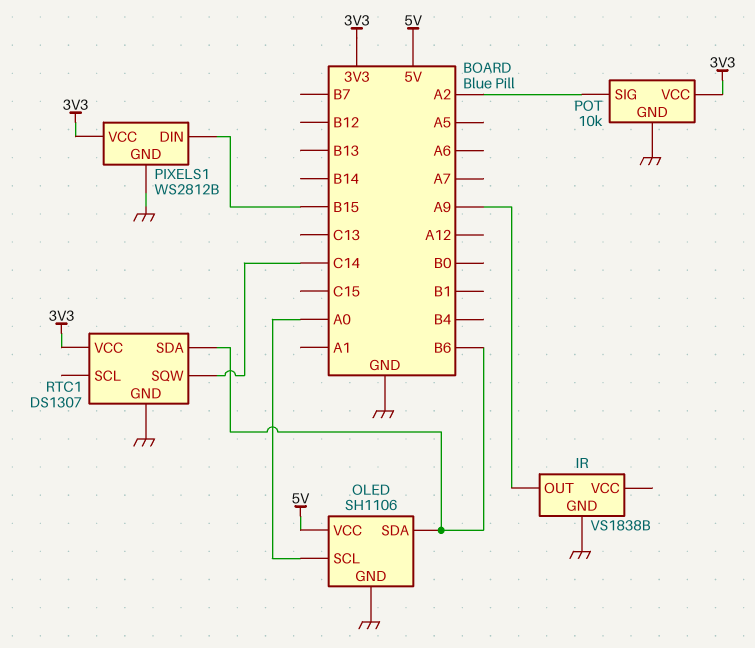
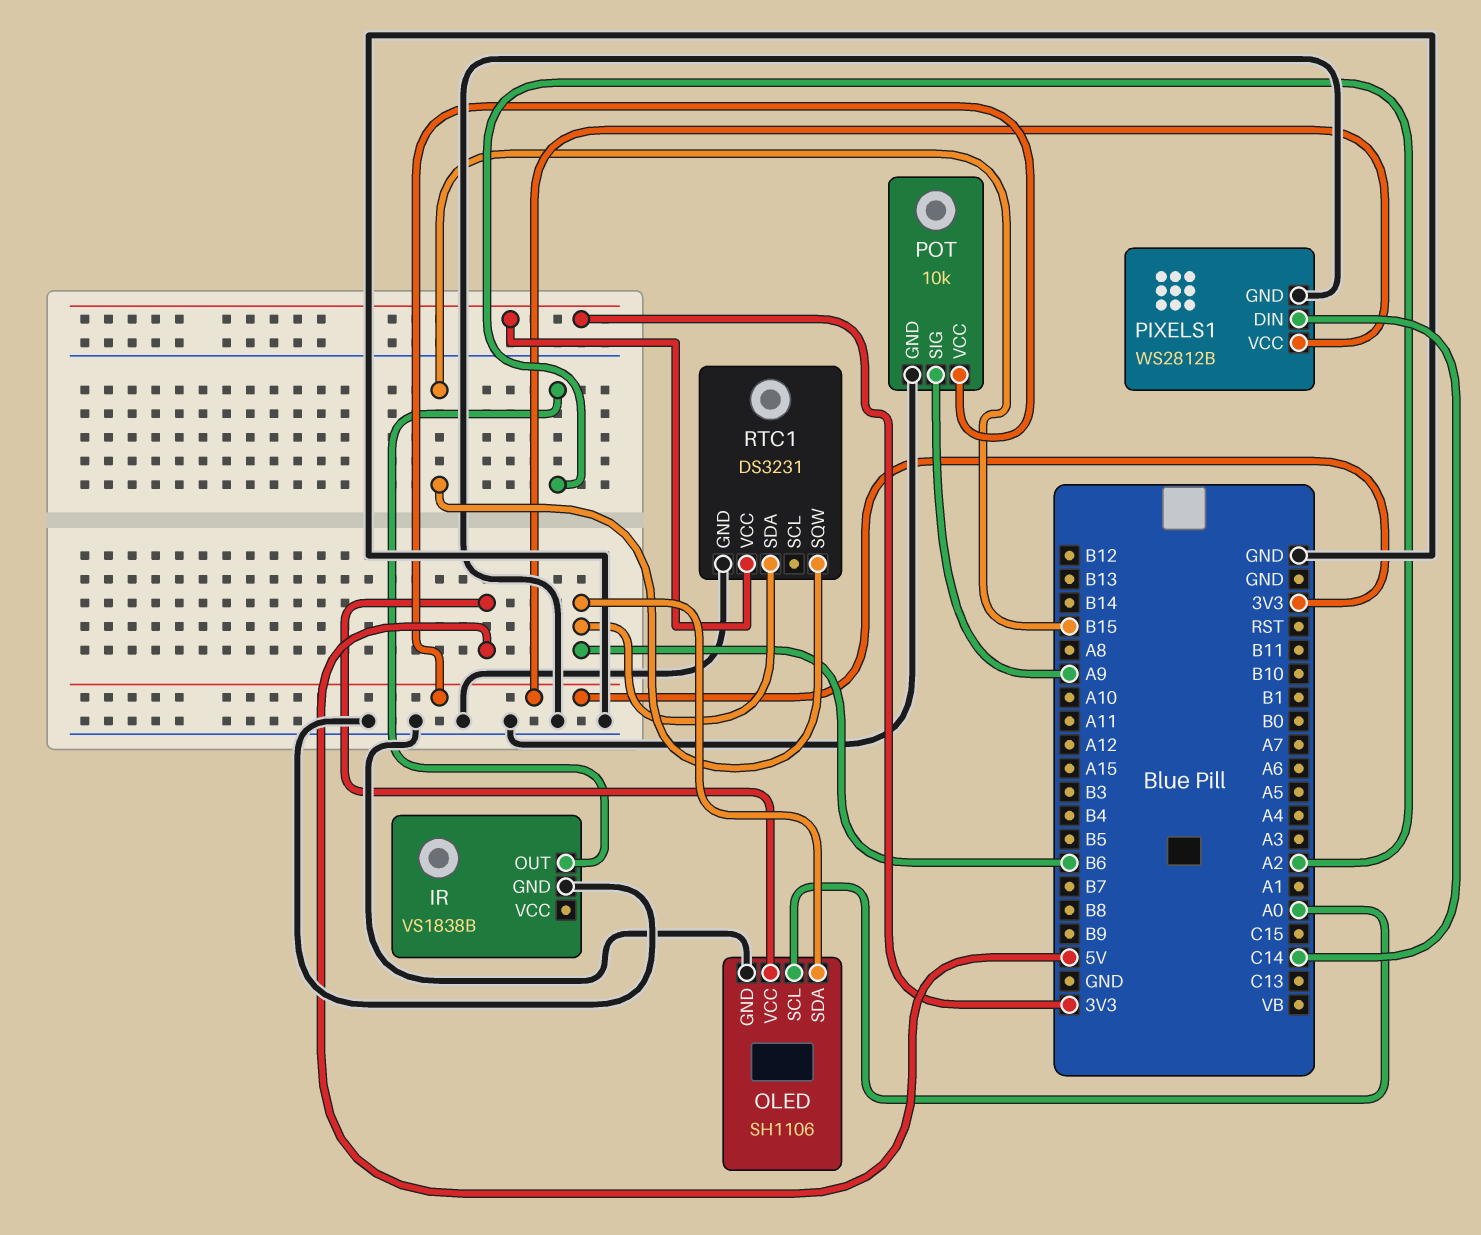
IR pin OUT: A9 -> A2
PIXELS1 pin DIN: B15 -> C14
POT pin SIG: A2 -> A9
RTC1: DS1307 -> DS3231
RTC1 pin SQW: C14 -> B15

